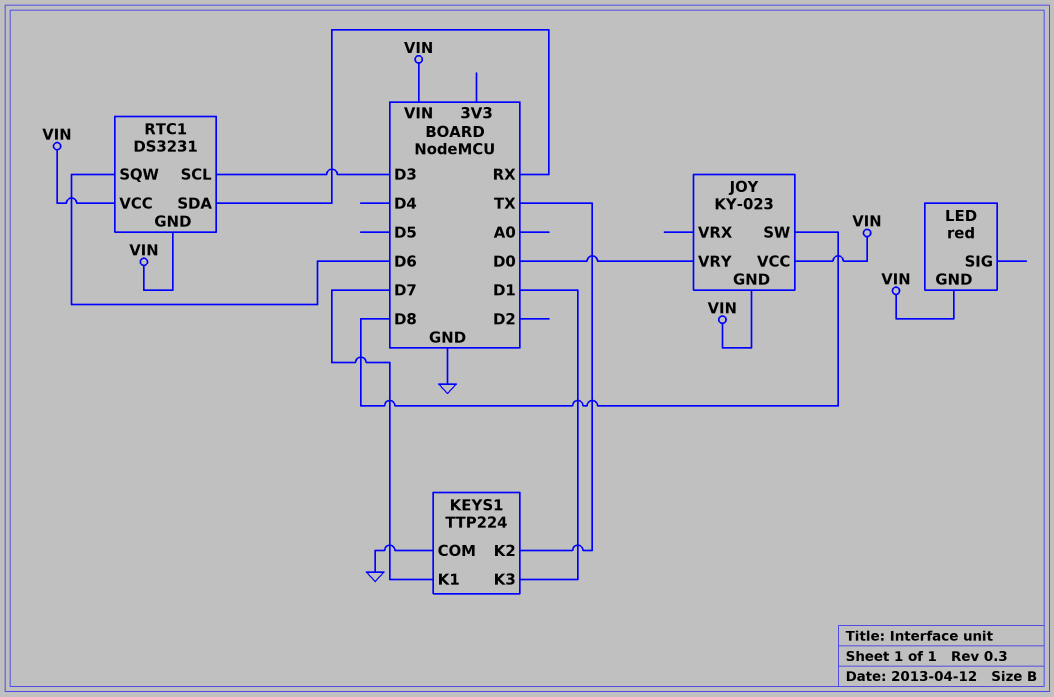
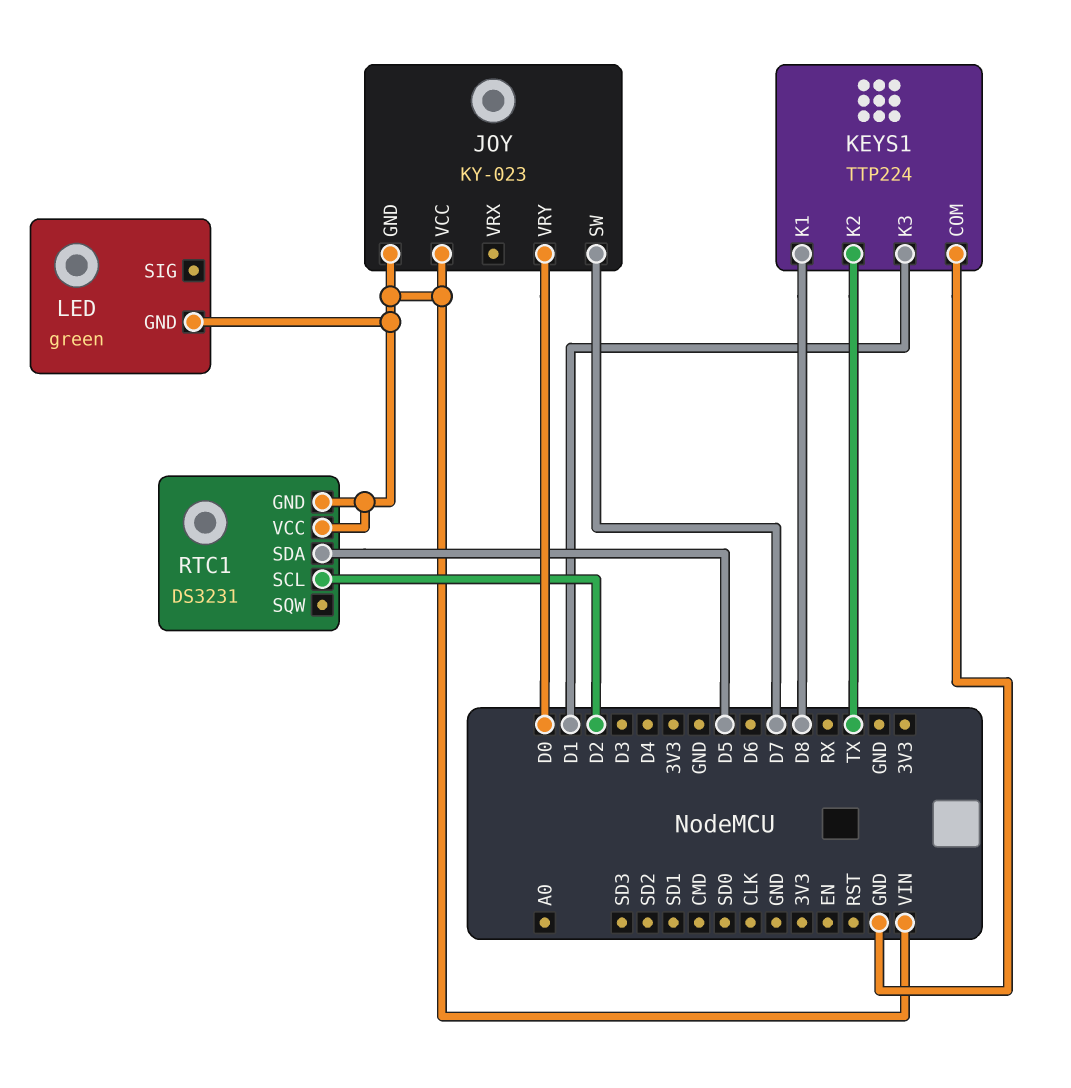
JOY pin SW: D8 -> D7
KEYS1 pin K1: D7 -> D8
LED: red -> green
RTC1 pin SCL: D3 -> D2
RTC1 pin SDA: RX -> D5
RTC1 pin SQW: D6 -> none

